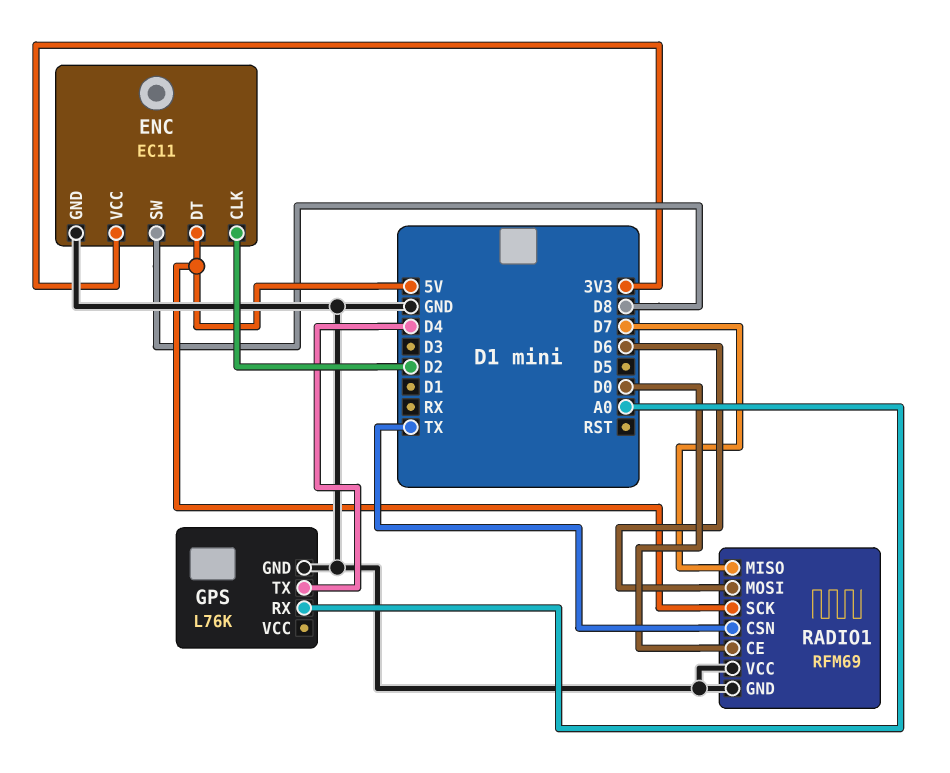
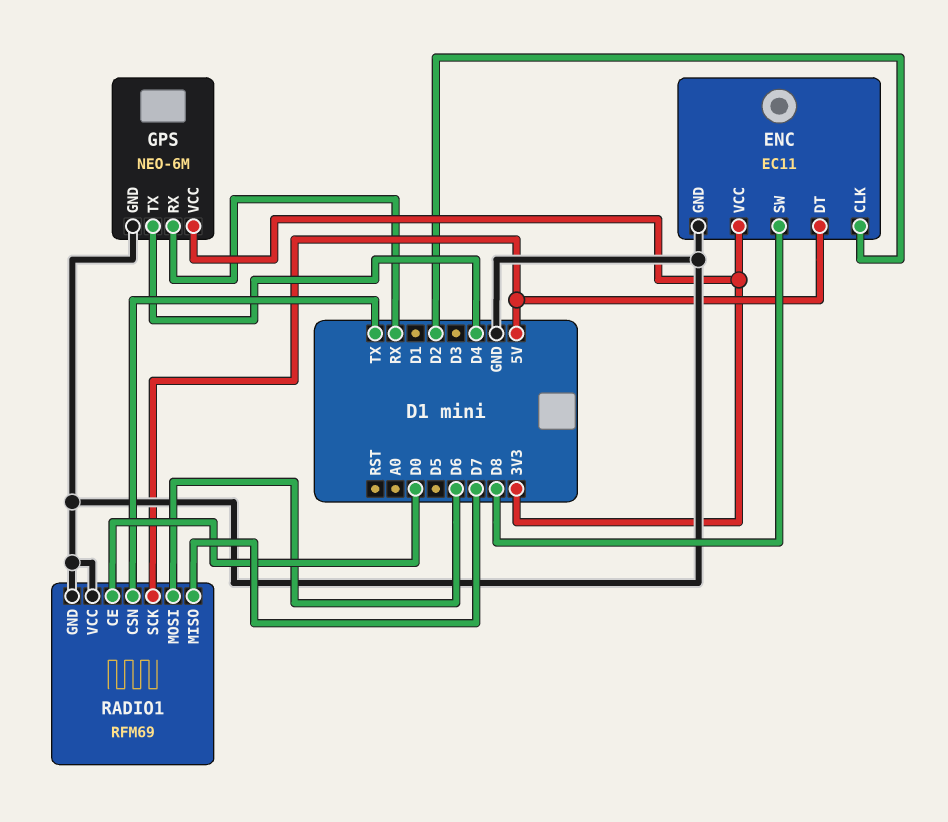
GPS: L76K -> NEO-6M
GPS pin RX: A0 -> RX
GPS pin VCC: none -> 3V3

